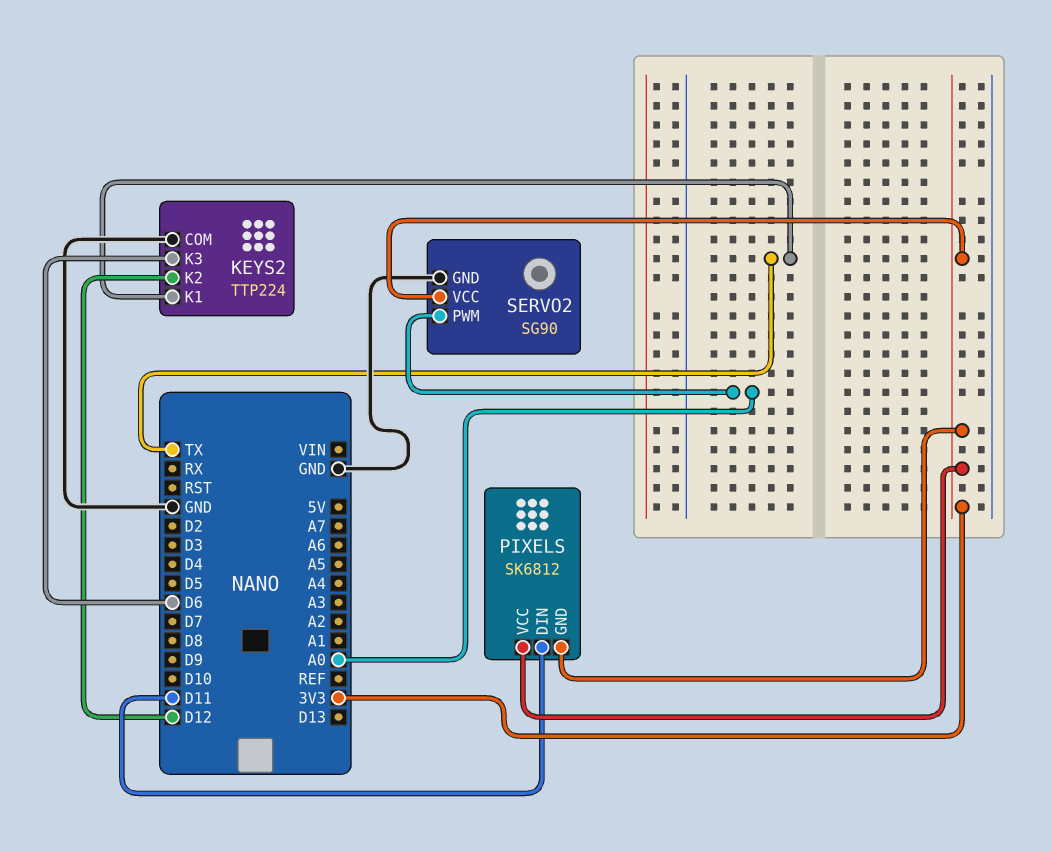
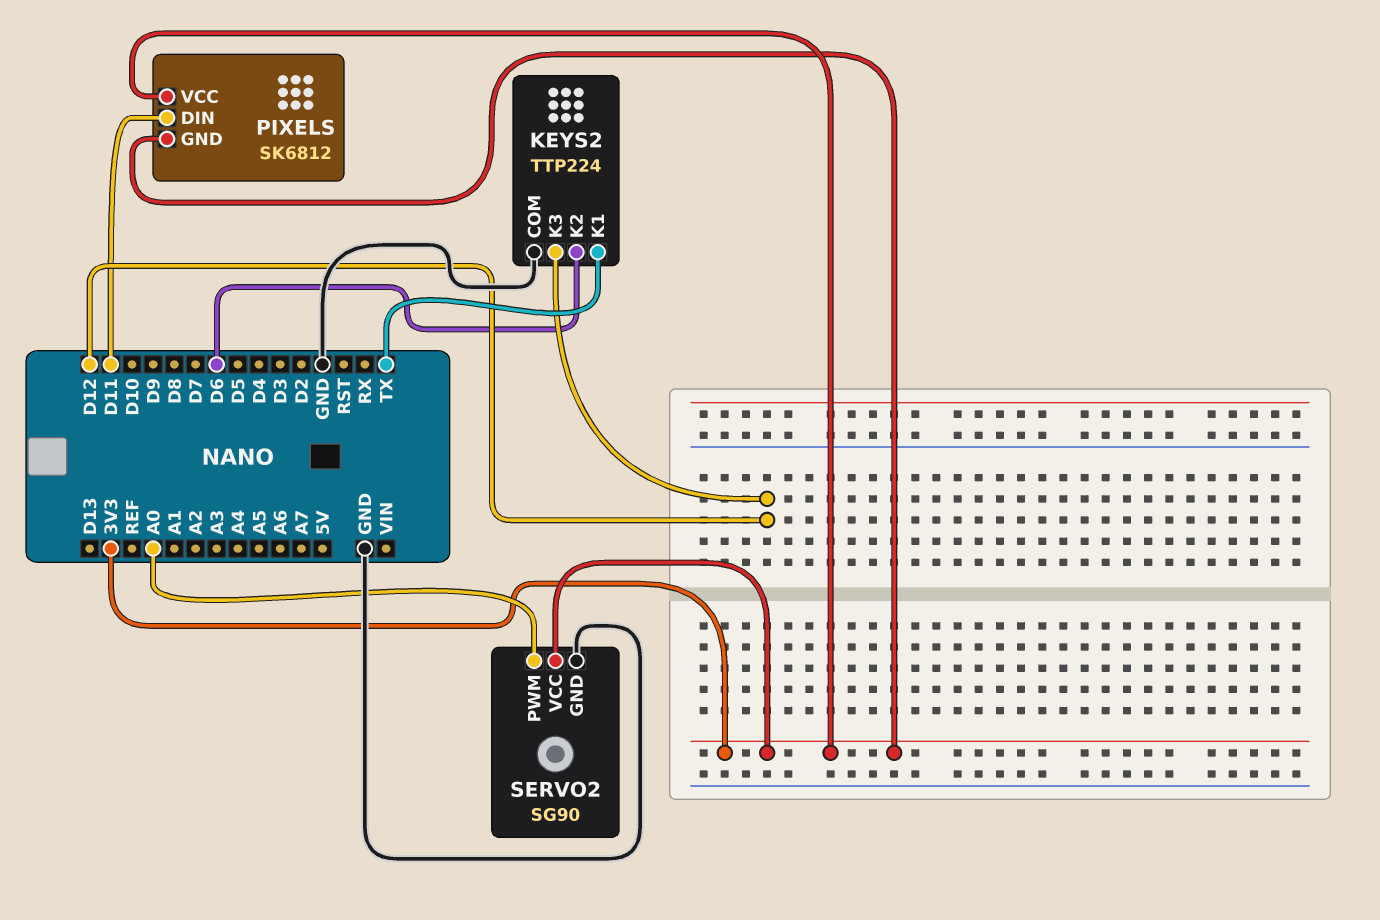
KEYS2 pin K2: D12 -> D6
KEYS2 pin K3: D6 -> D12

